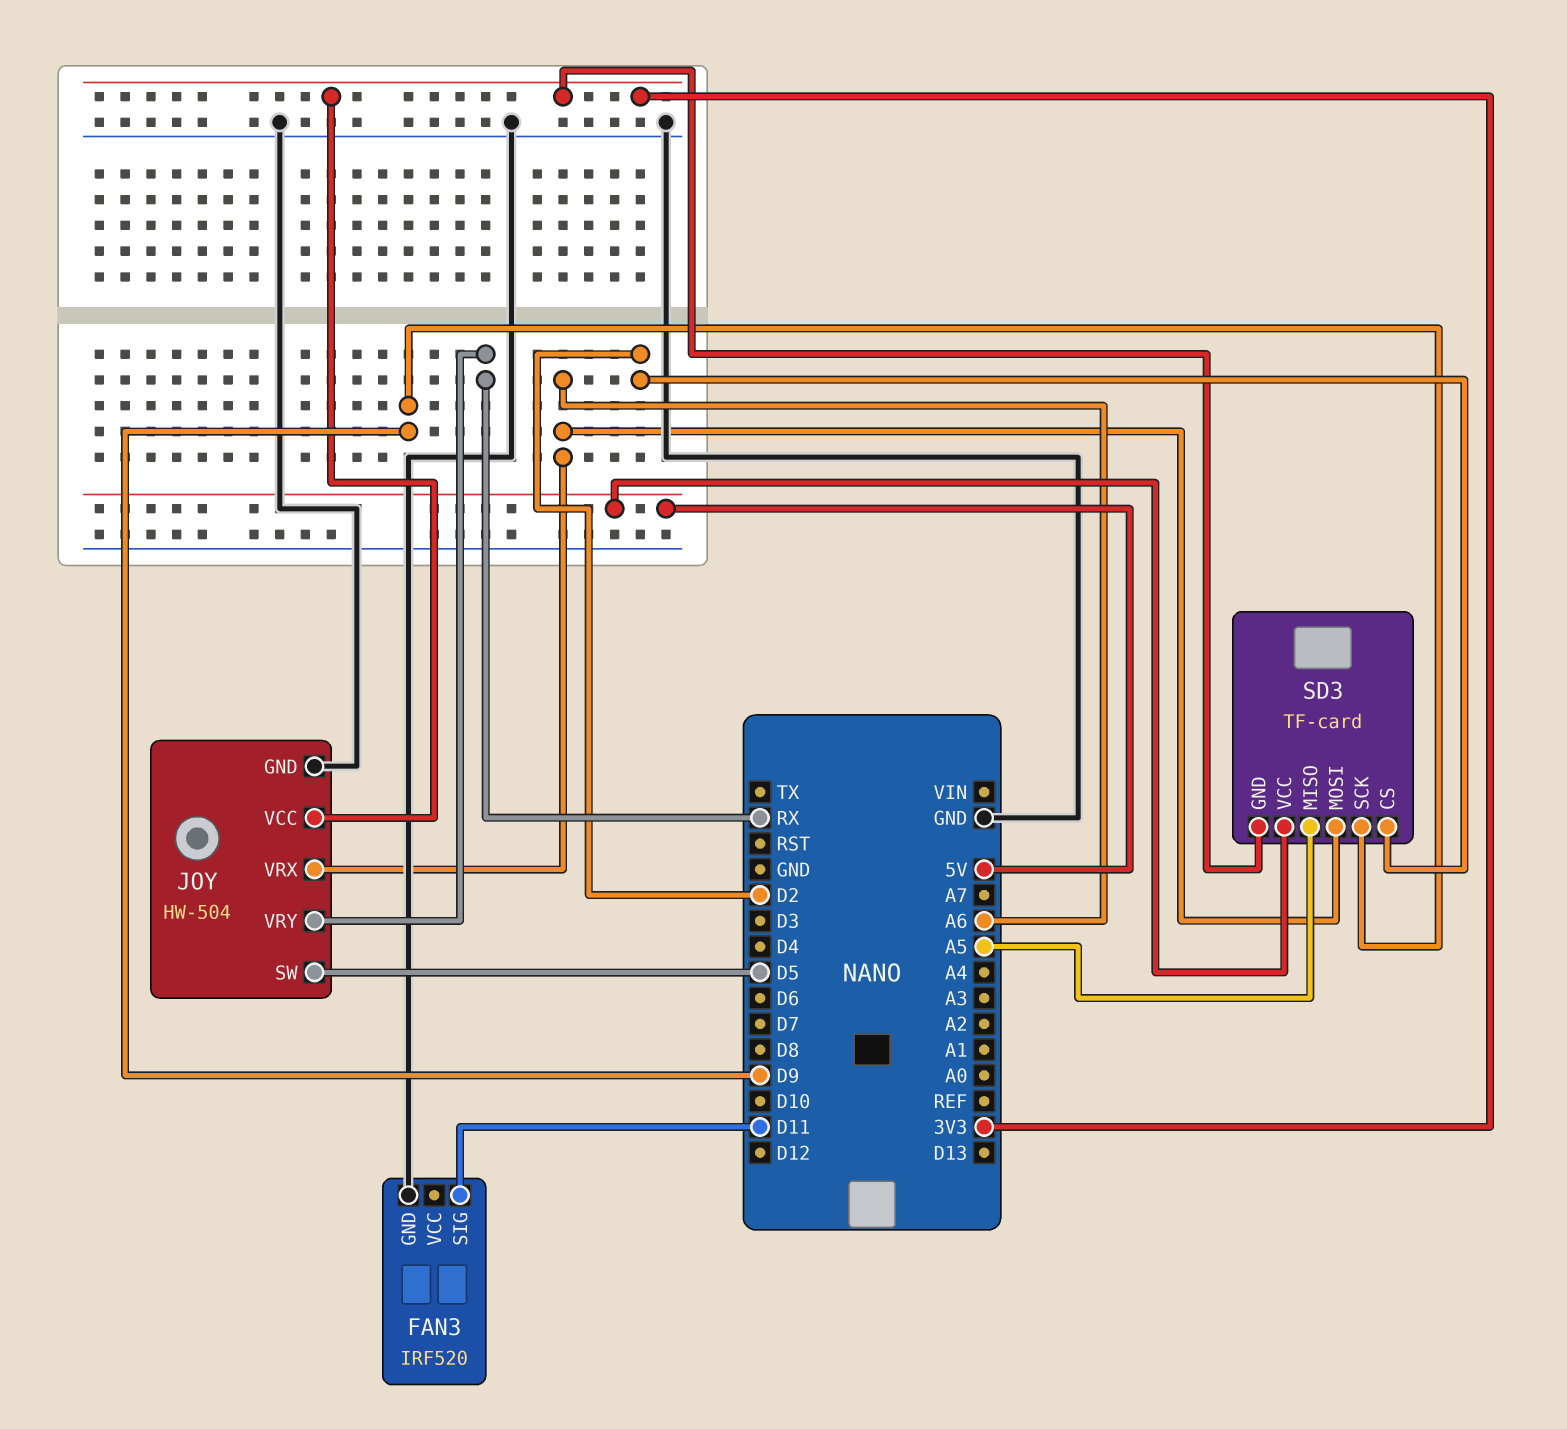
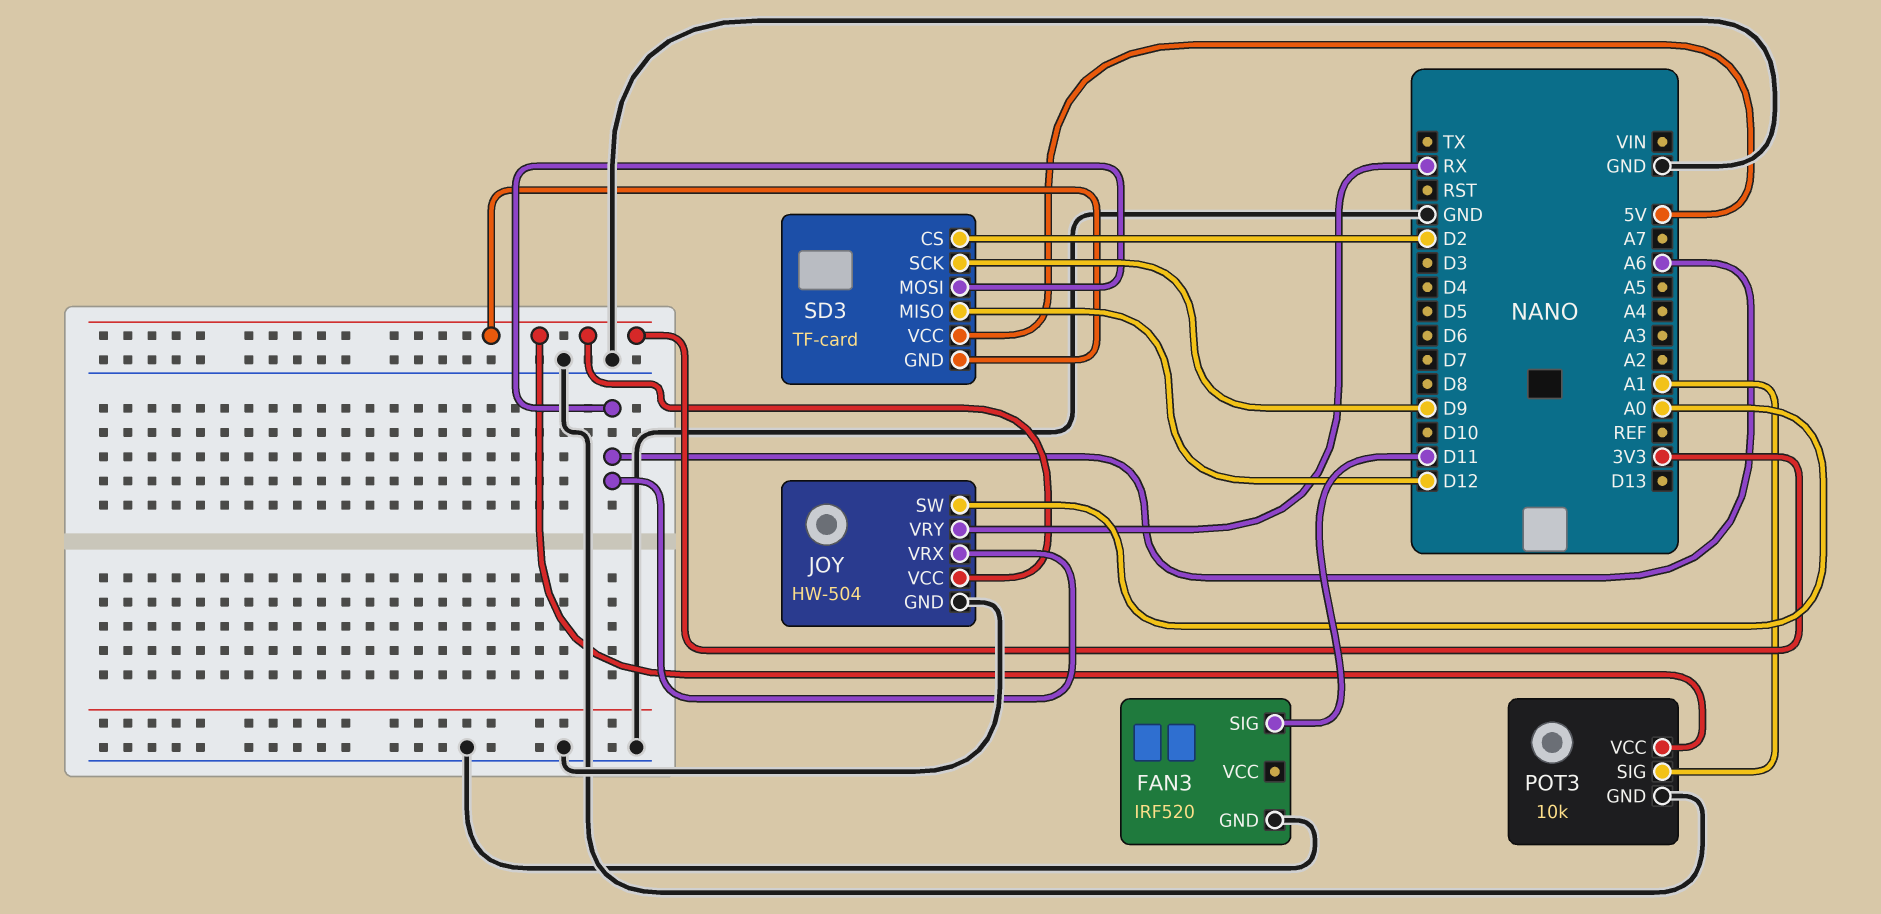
JOY pin SW: D5 -> A0
POT3: none -> 10k
POT3 pin GND: none -> GND
POT3 pin SIG: none -> A1
POT3 pin VCC: none -> 3V3
SD3 pin MISO: A5 -> D12

